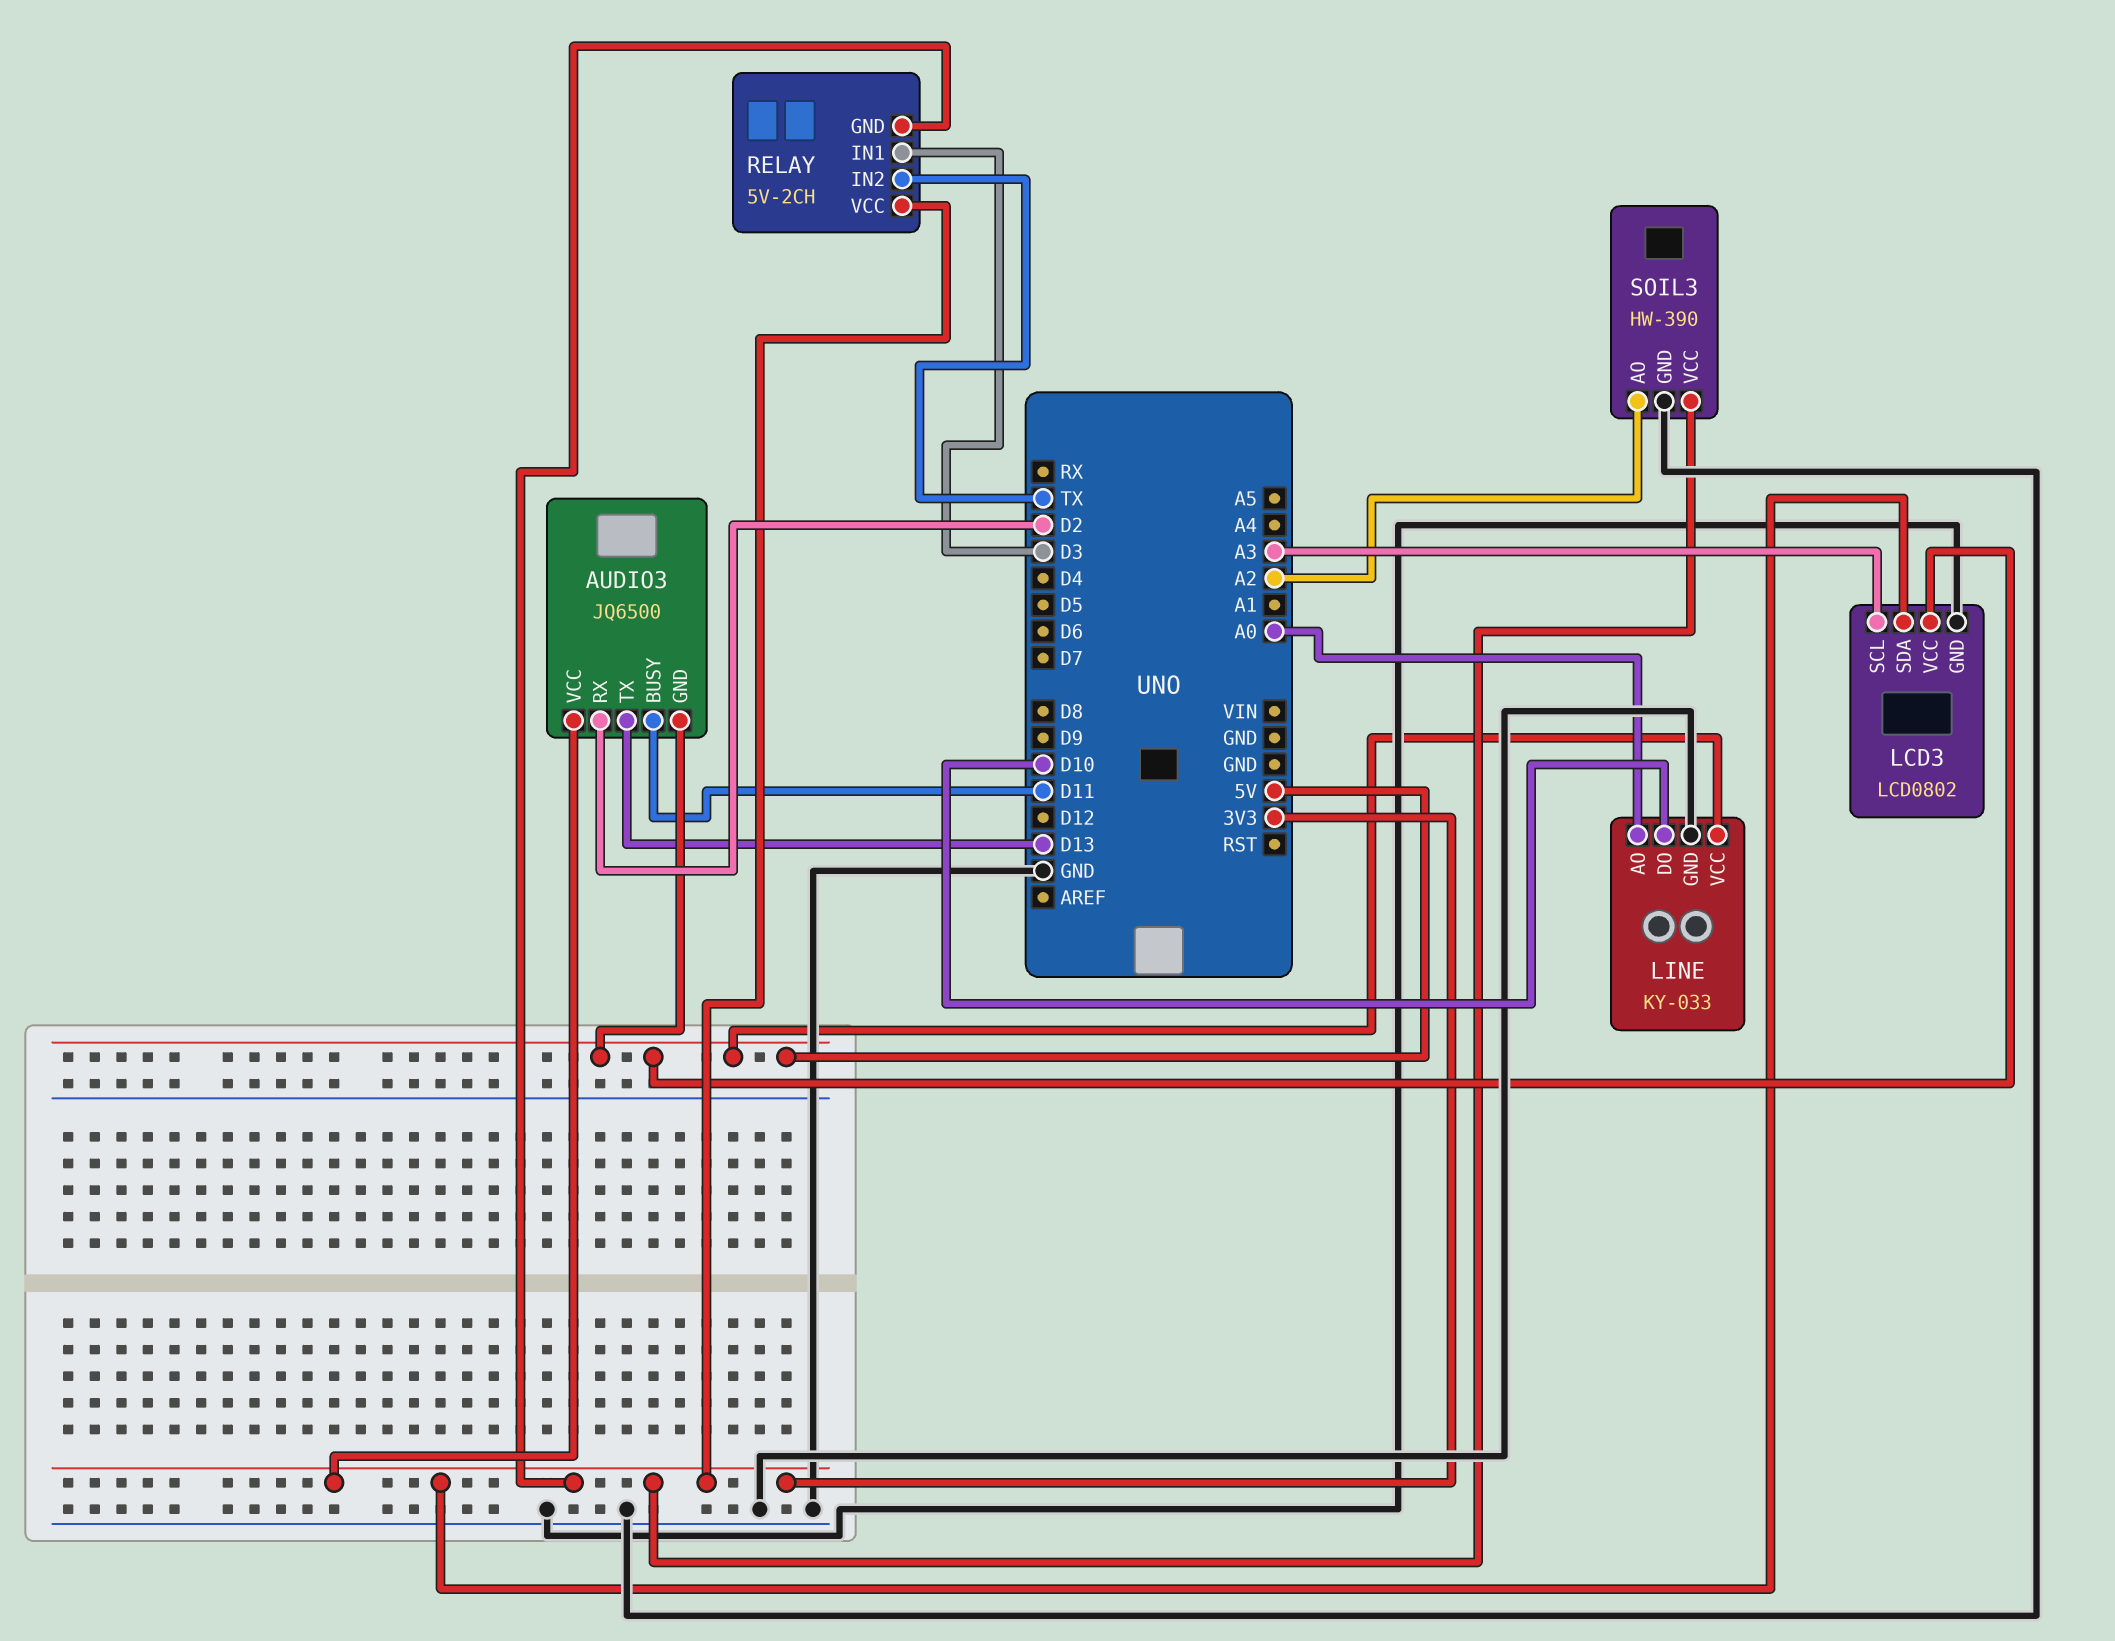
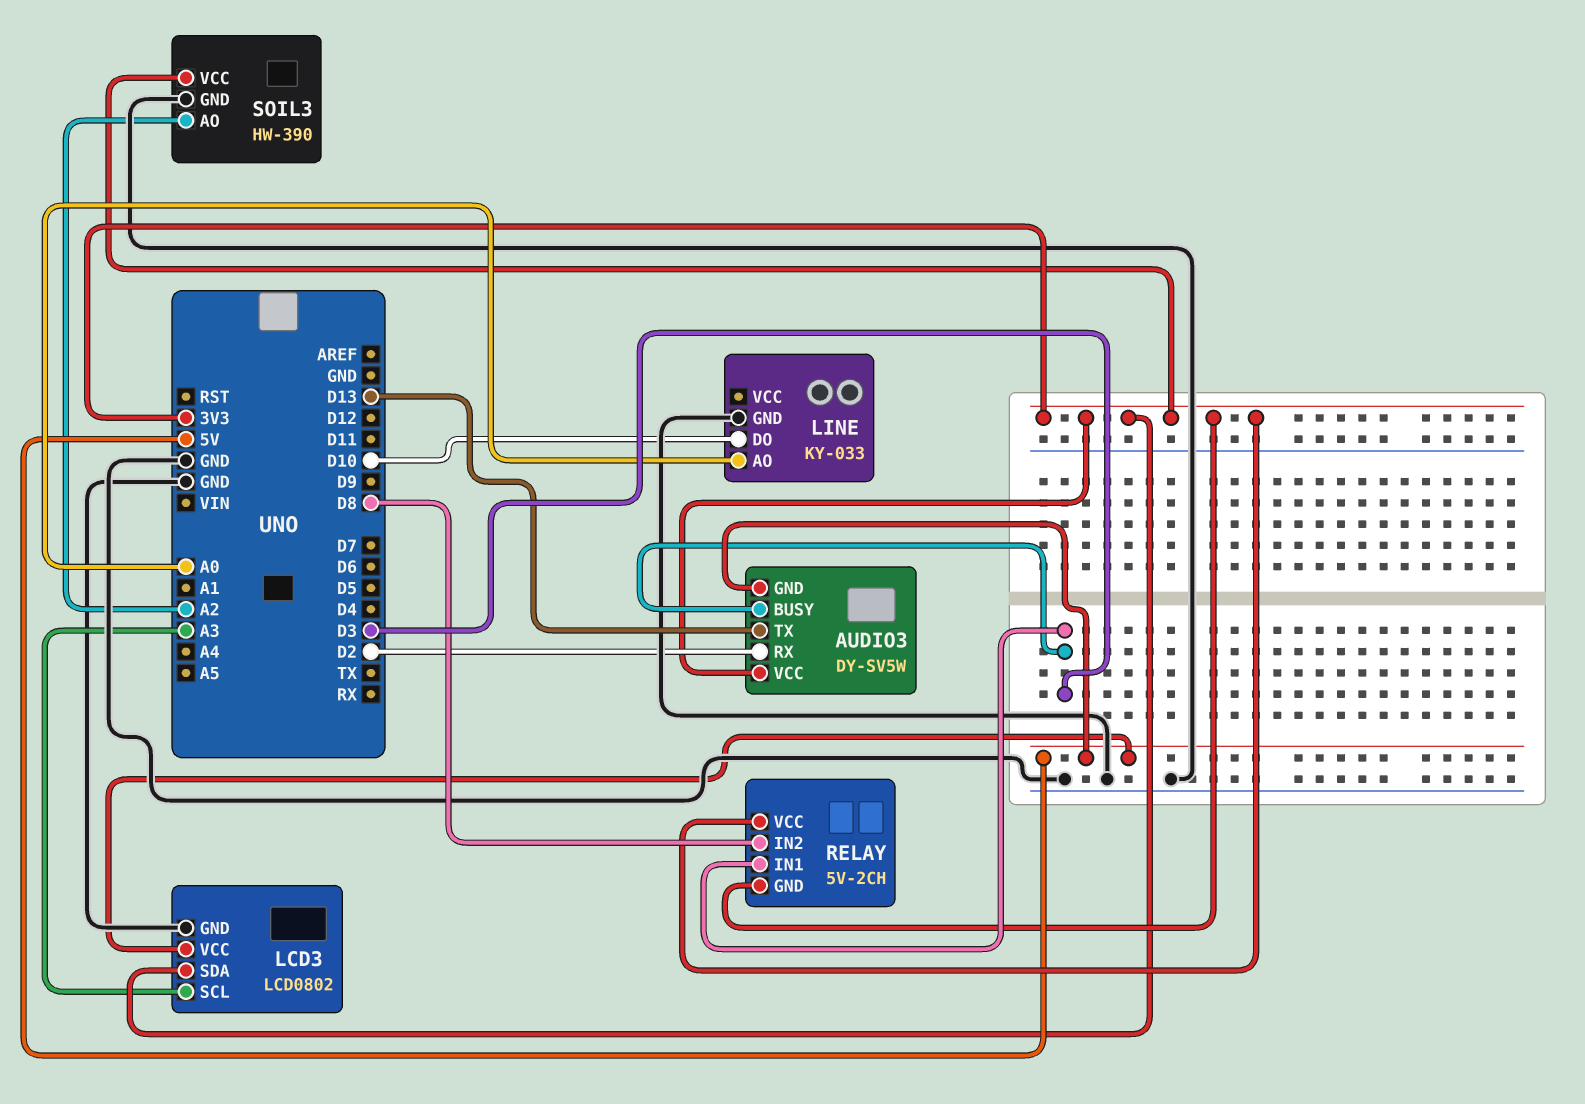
AUDIO3: JQ6500 -> DY-SV5W
AUDIO3 pin BUSY: D11 -> D3
LINE pin VCC: 5V -> none
RELAY pin IN2: TX -> D8

